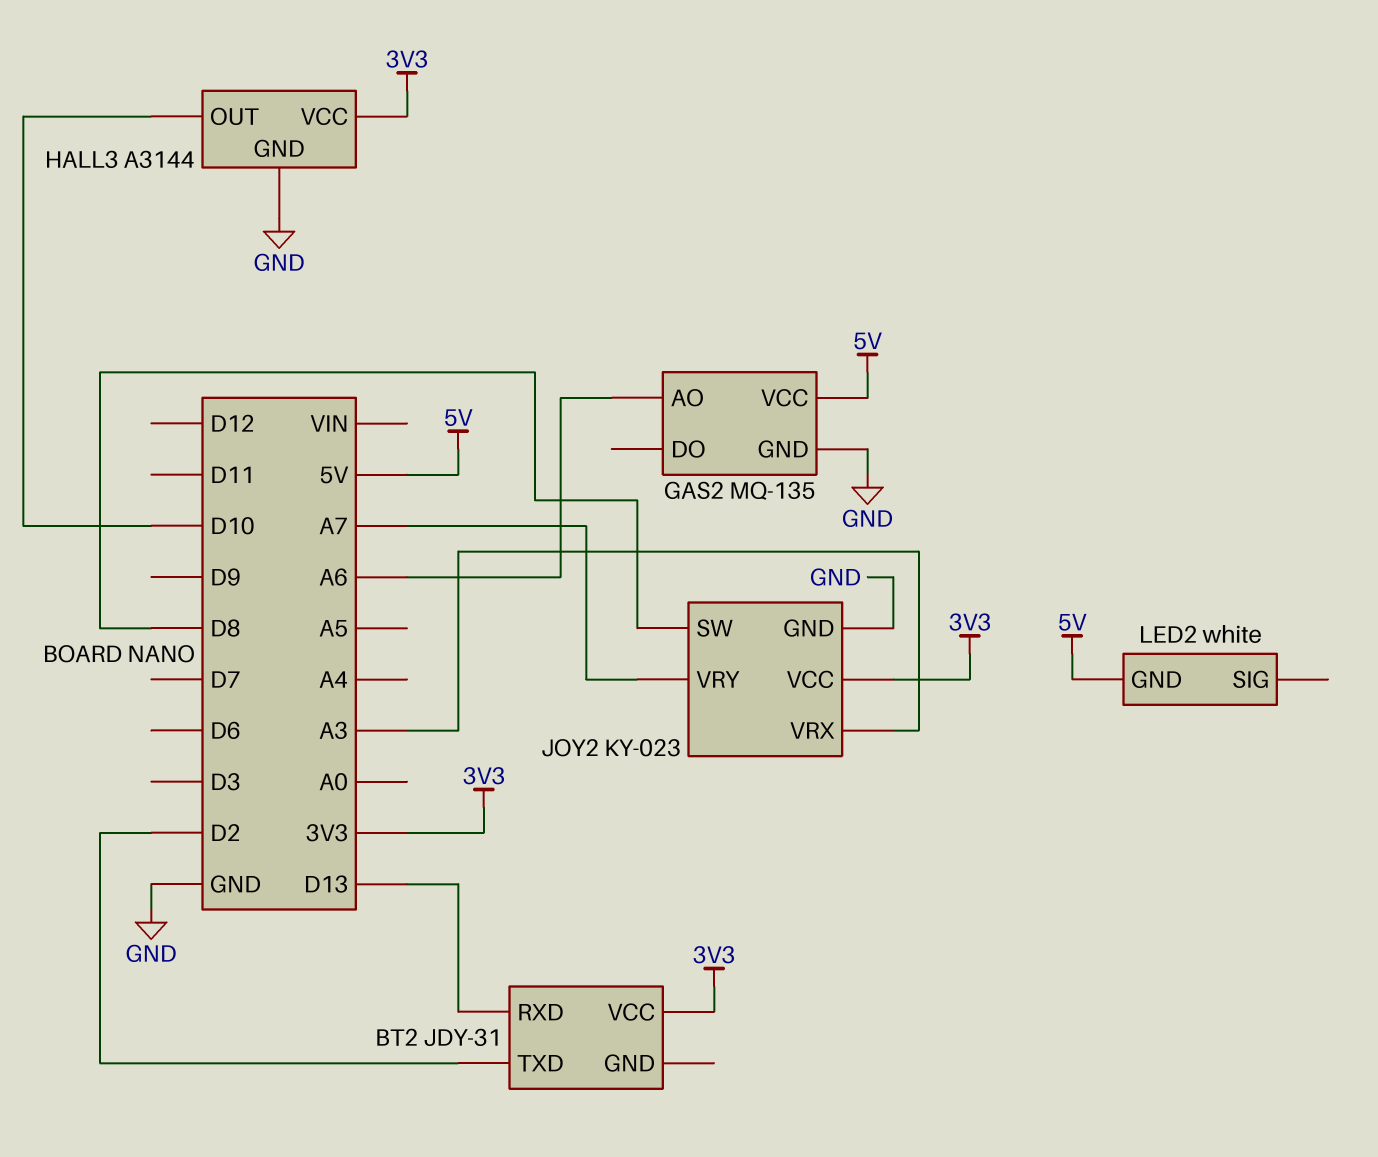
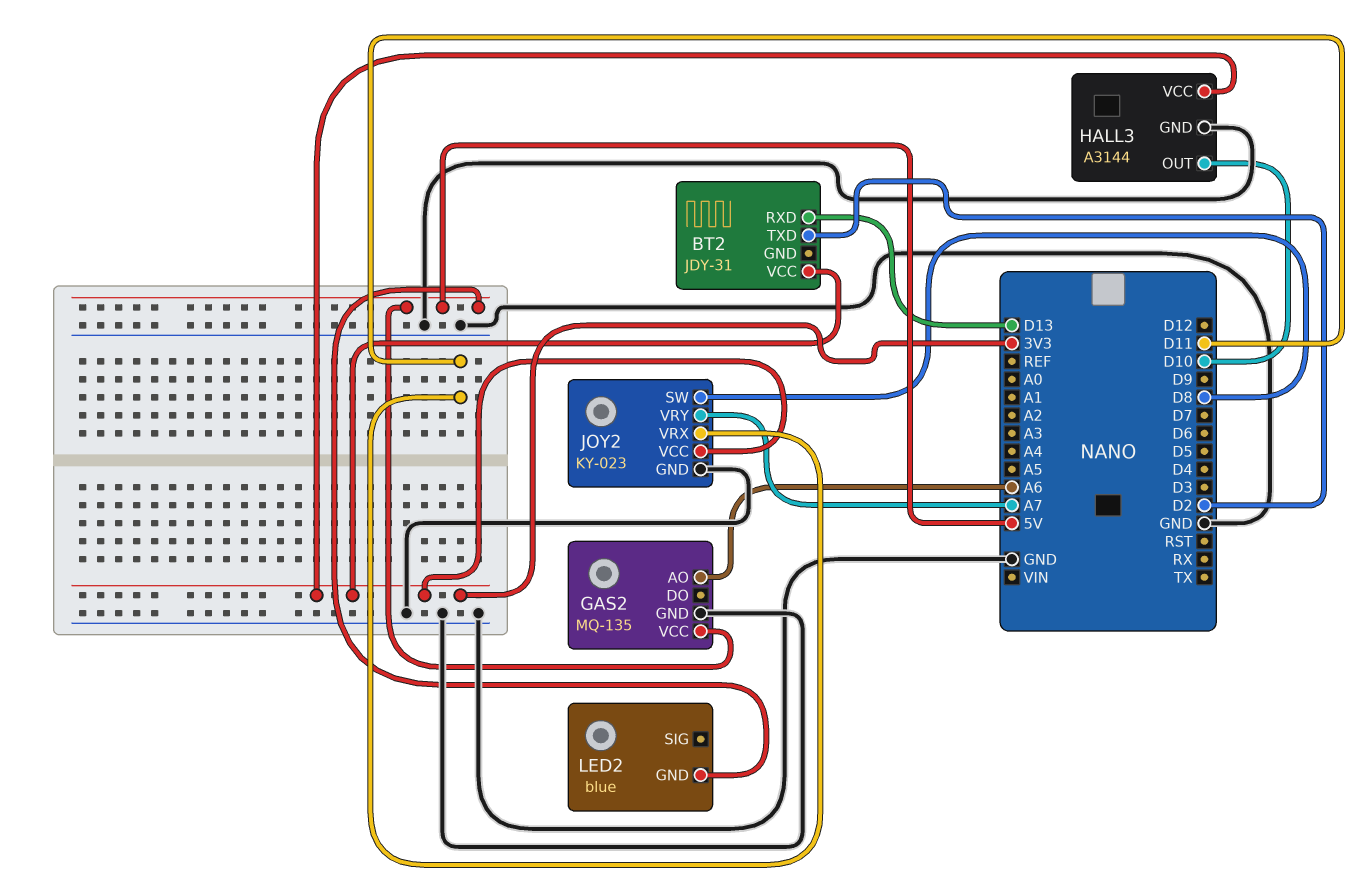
JOY2 pin VRX: A3 -> D11
LED2: white -> blue

